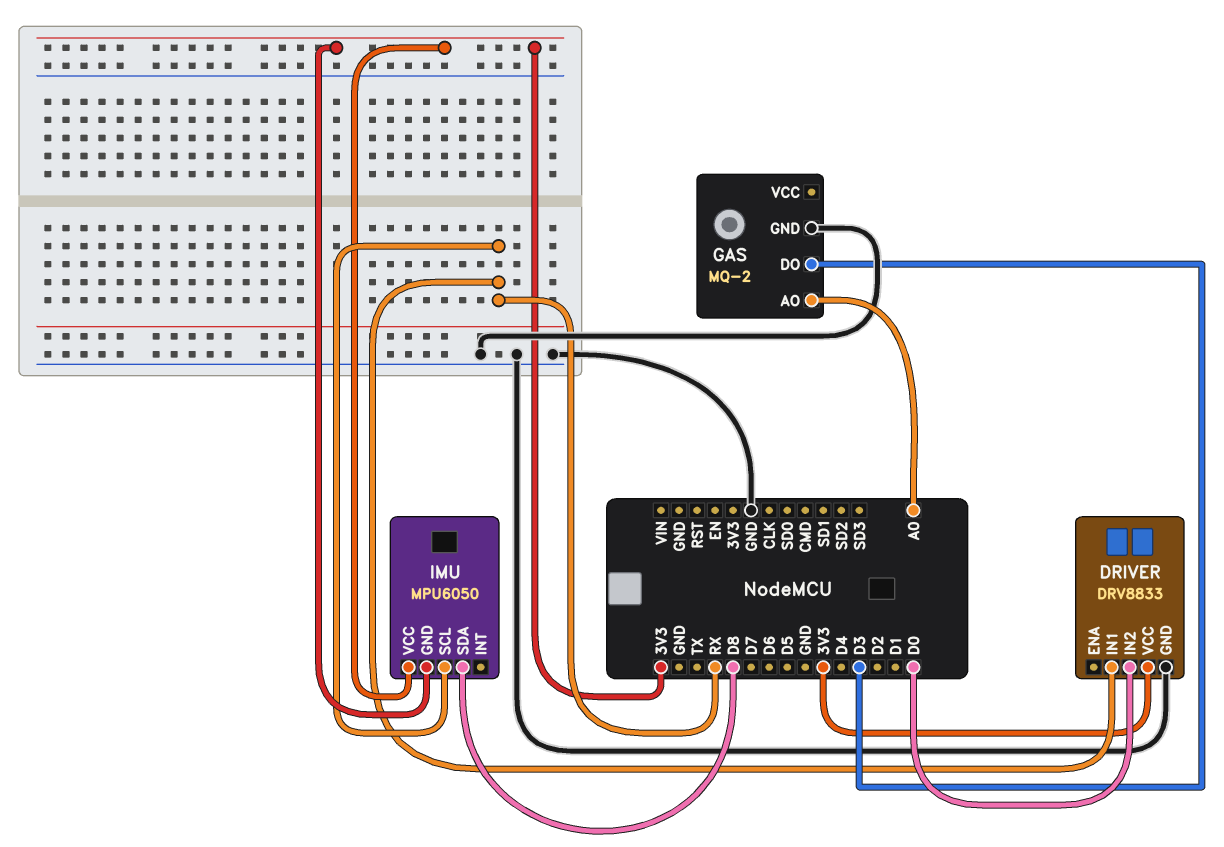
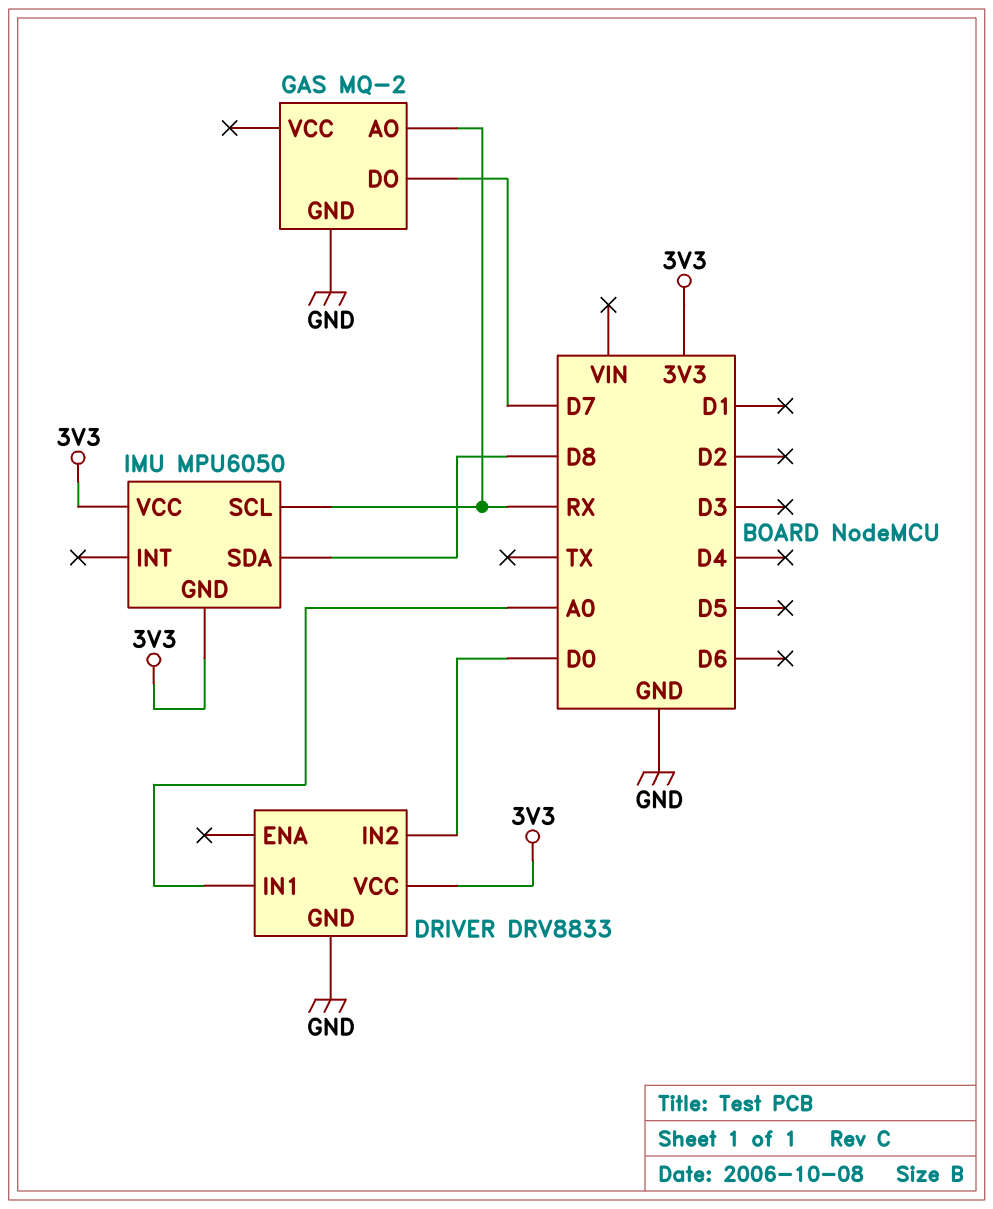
DRIVER pin IN1: RX -> A0
GAS pin AO: A0 -> RX
GAS pin DO: D3 -> D7

